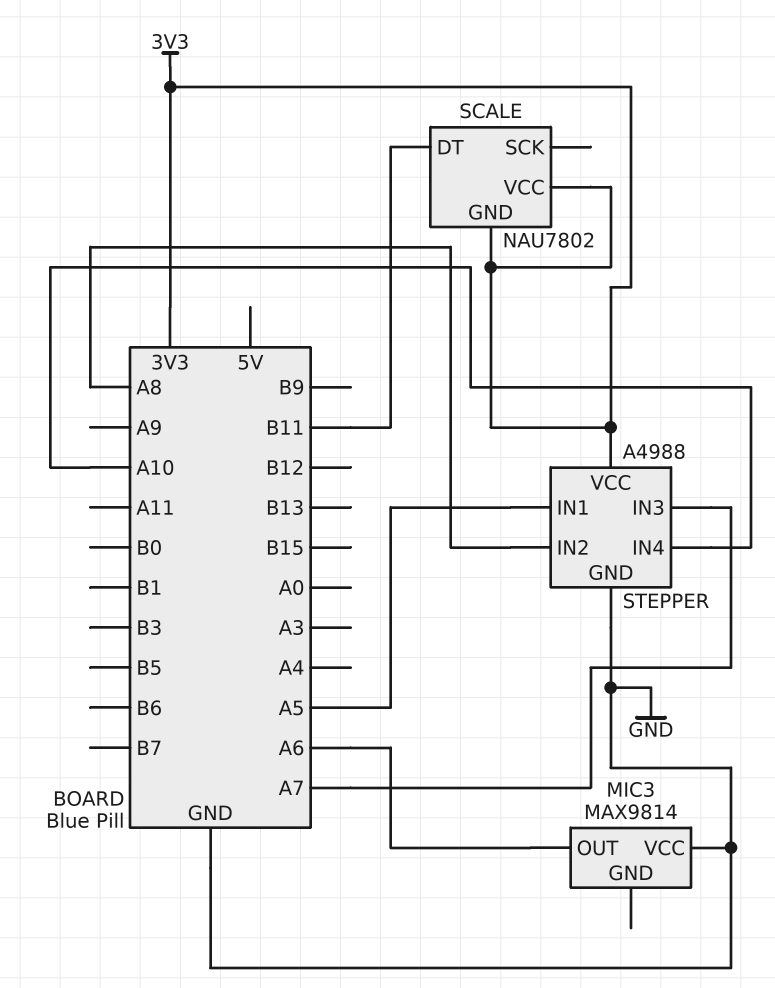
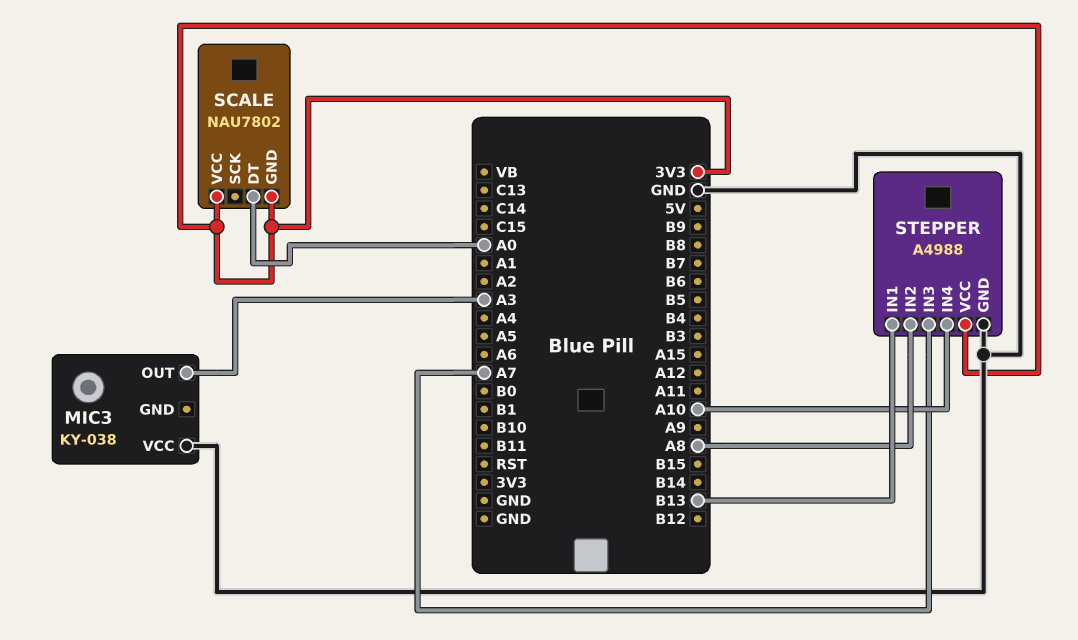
MIC3: MAX9814 -> KY-038
MIC3 pin OUT: A6 -> A3
SCALE pin DT: B11 -> A0
STEPPER pin IN1: A5 -> B13

